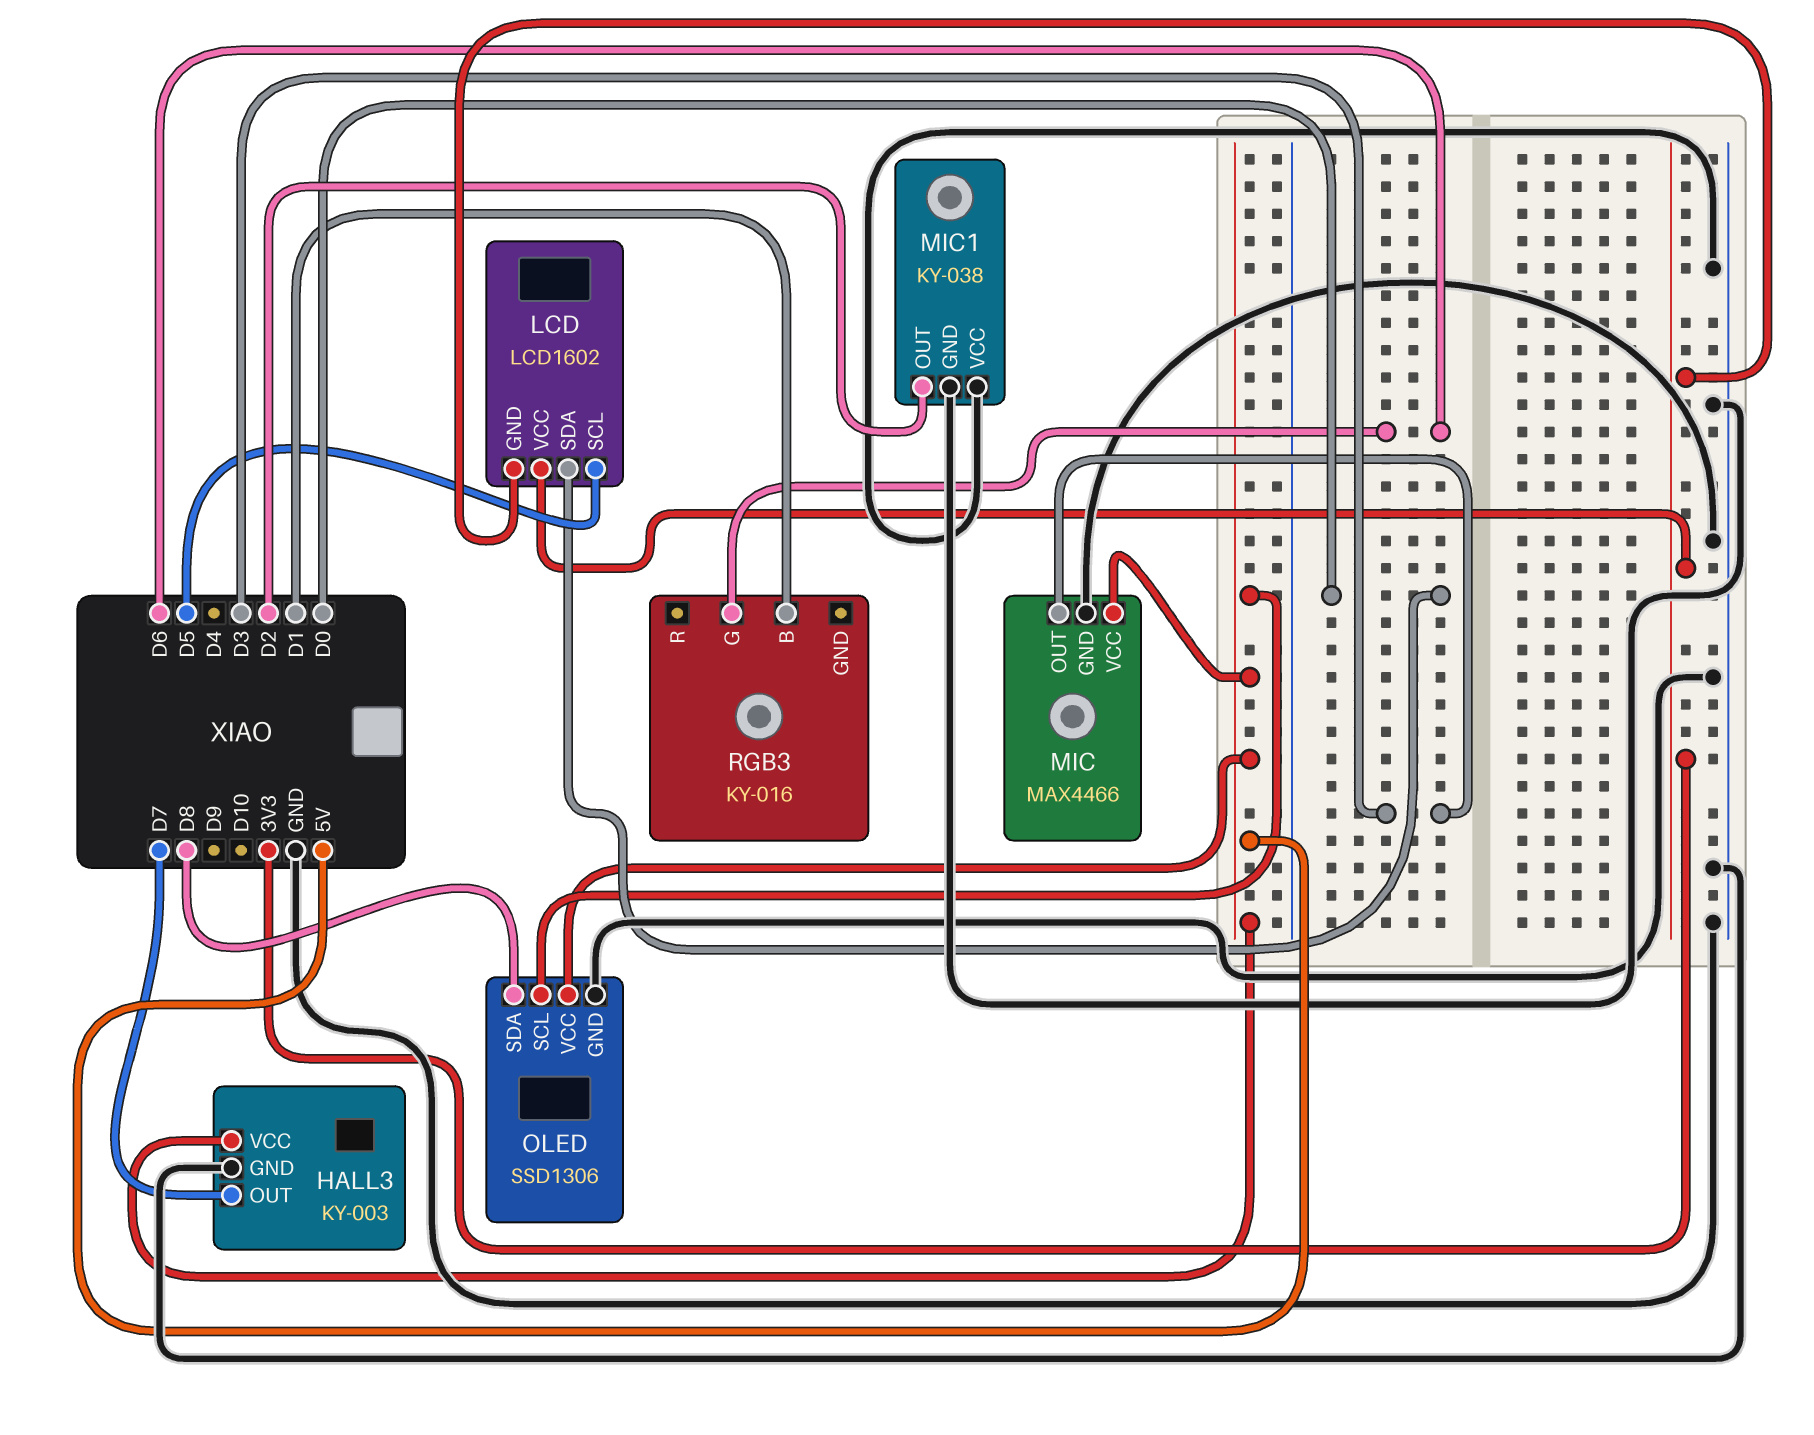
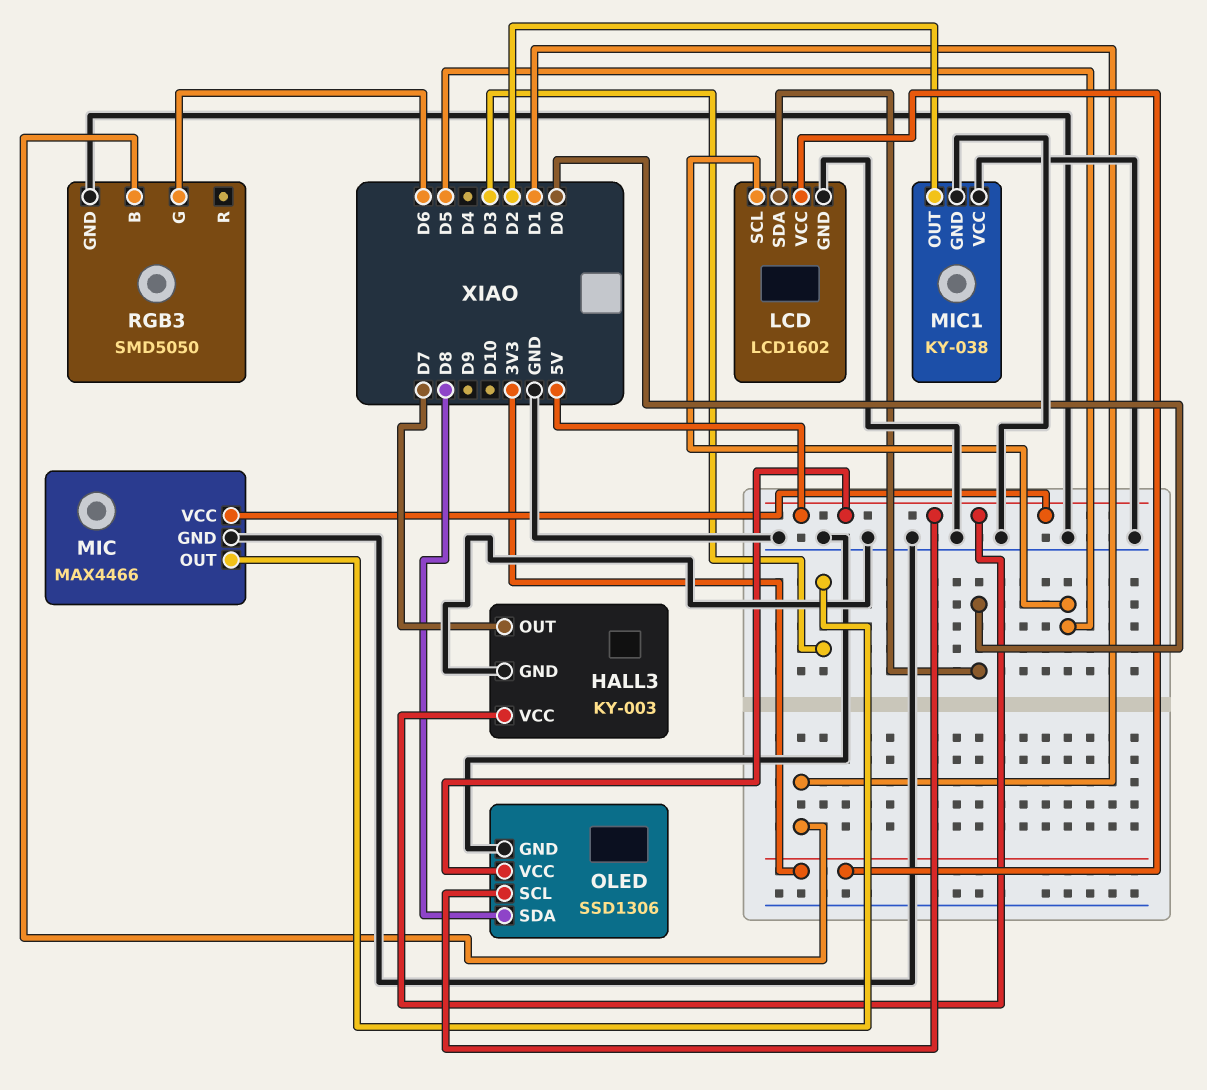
LCD pin GND: 3V3 -> GND
RGB3: KY-016 -> SMD5050
RGB3 pin GND: none -> GND

